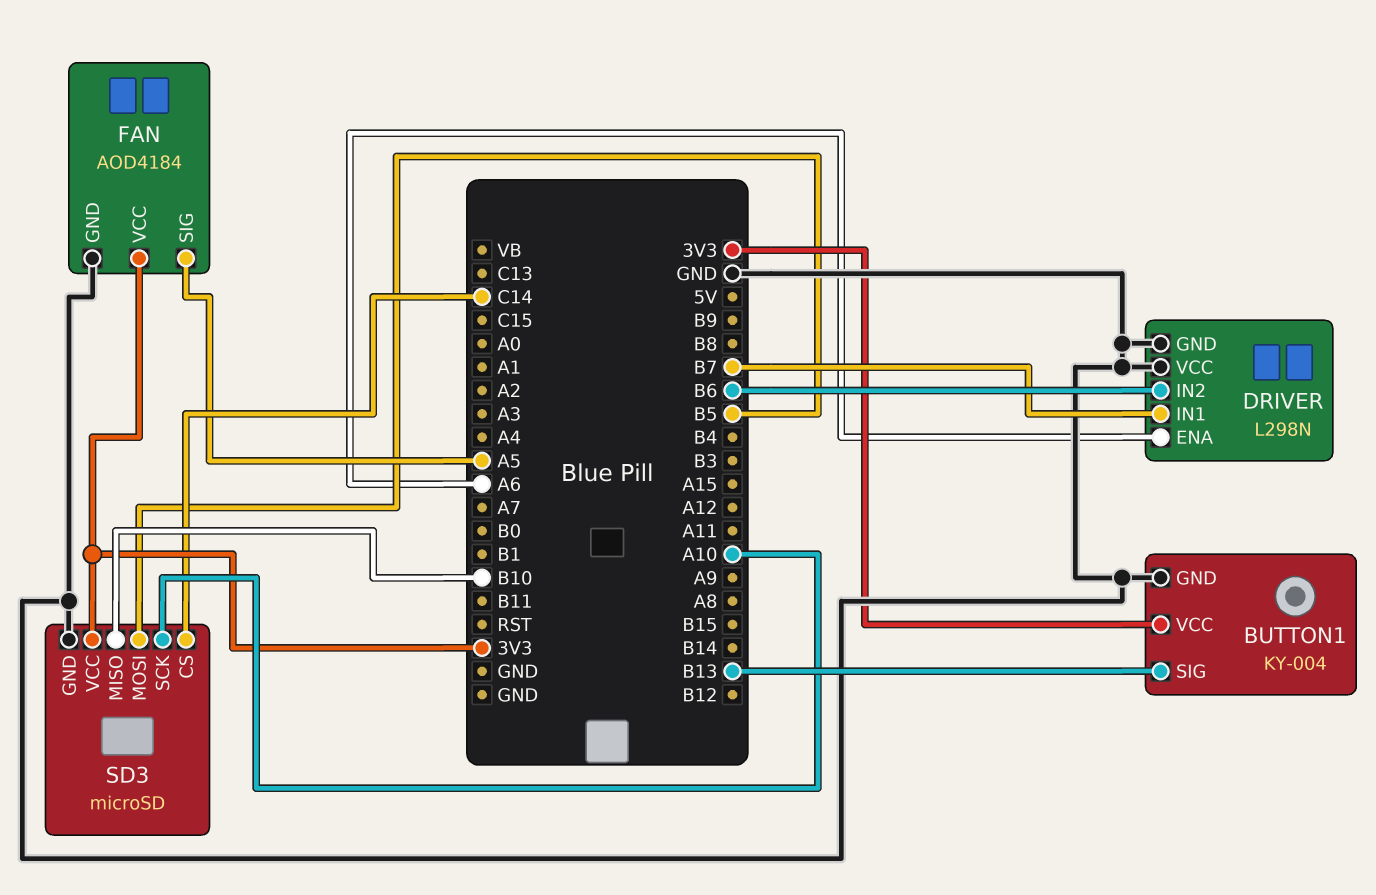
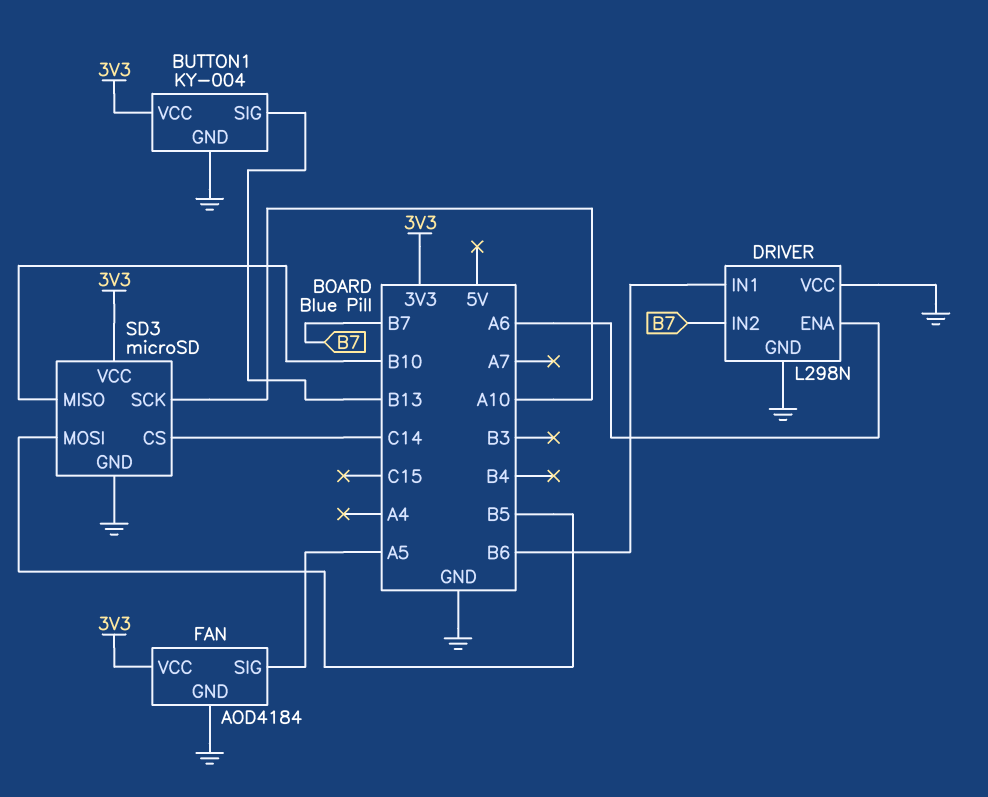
DRIVER pin IN1: B7 -> B6
DRIVER pin IN2: B6 -> B7

